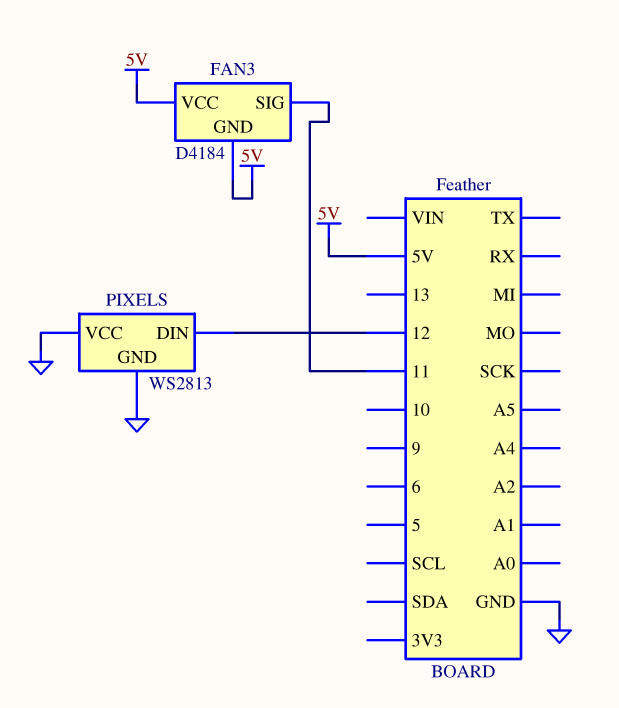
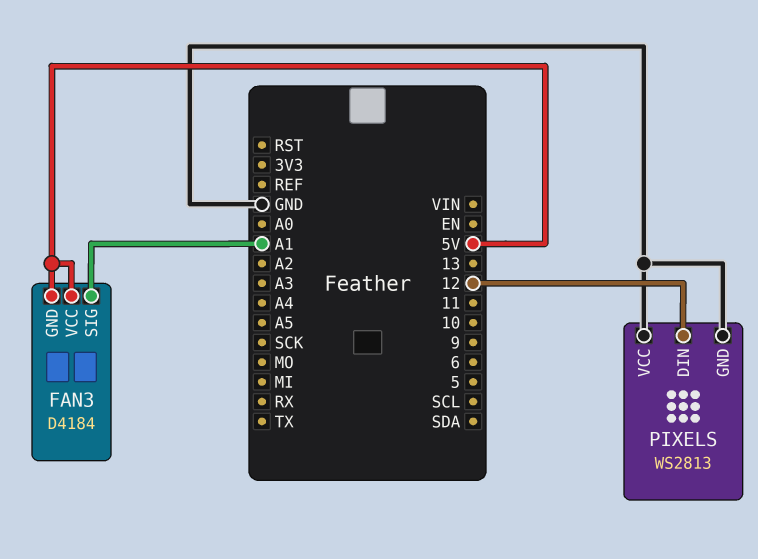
FAN3 pin SIG: 11 -> A1

